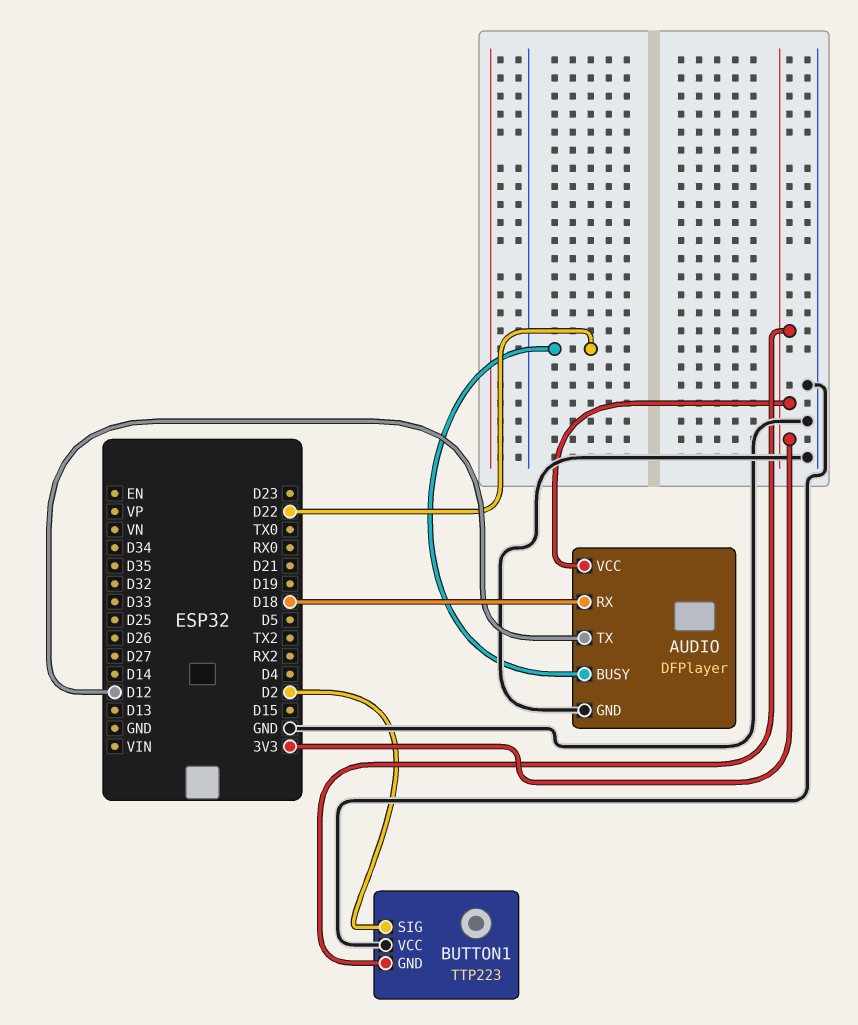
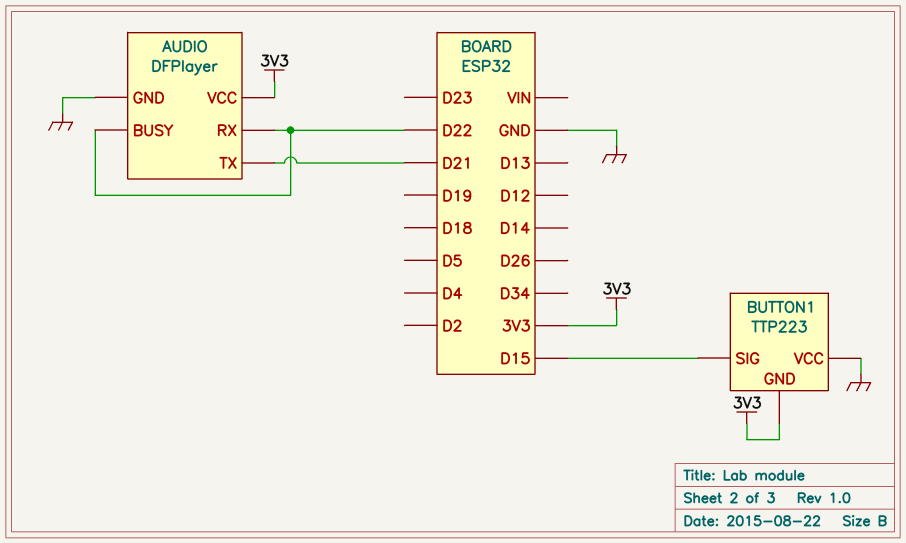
AUDIO pin RX: D18 -> D22
AUDIO pin TX: D12 -> D21
BUTTON1 pin SIG: D2 -> D15

